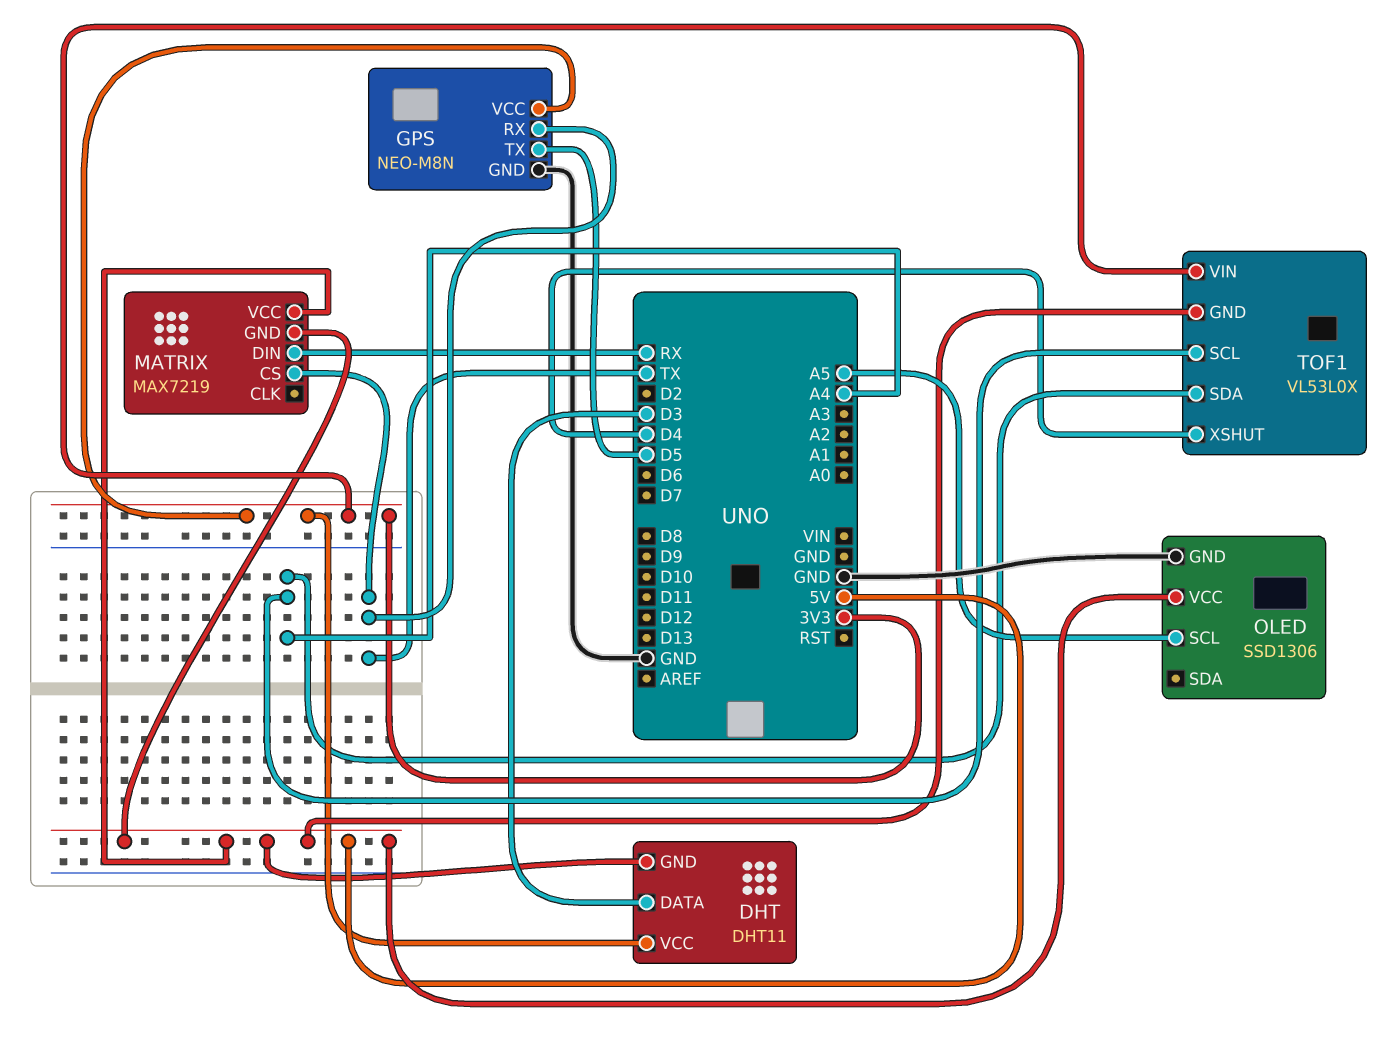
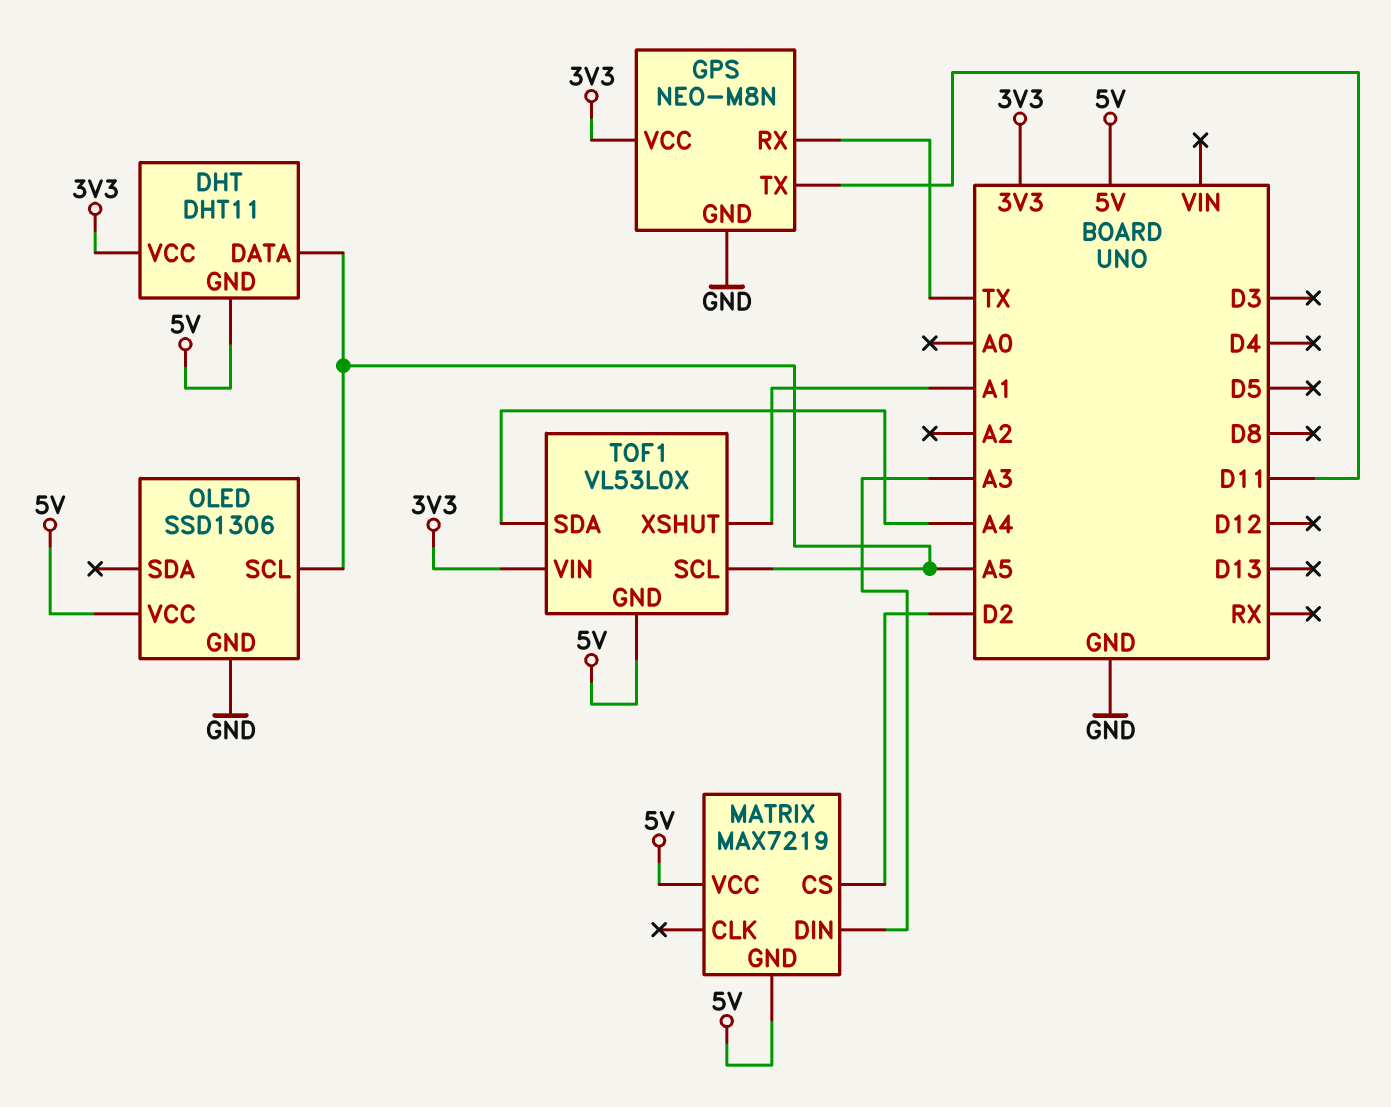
DHT pin DATA: D3 -> A5
GPS pin TX: D5 -> D11
MATRIX pin CS: TX -> D2
MATRIX pin DIN: RX -> A3
TOF1 pin SCL: A4 -> A5
TOF1 pin XSHUT: D4 -> A1

